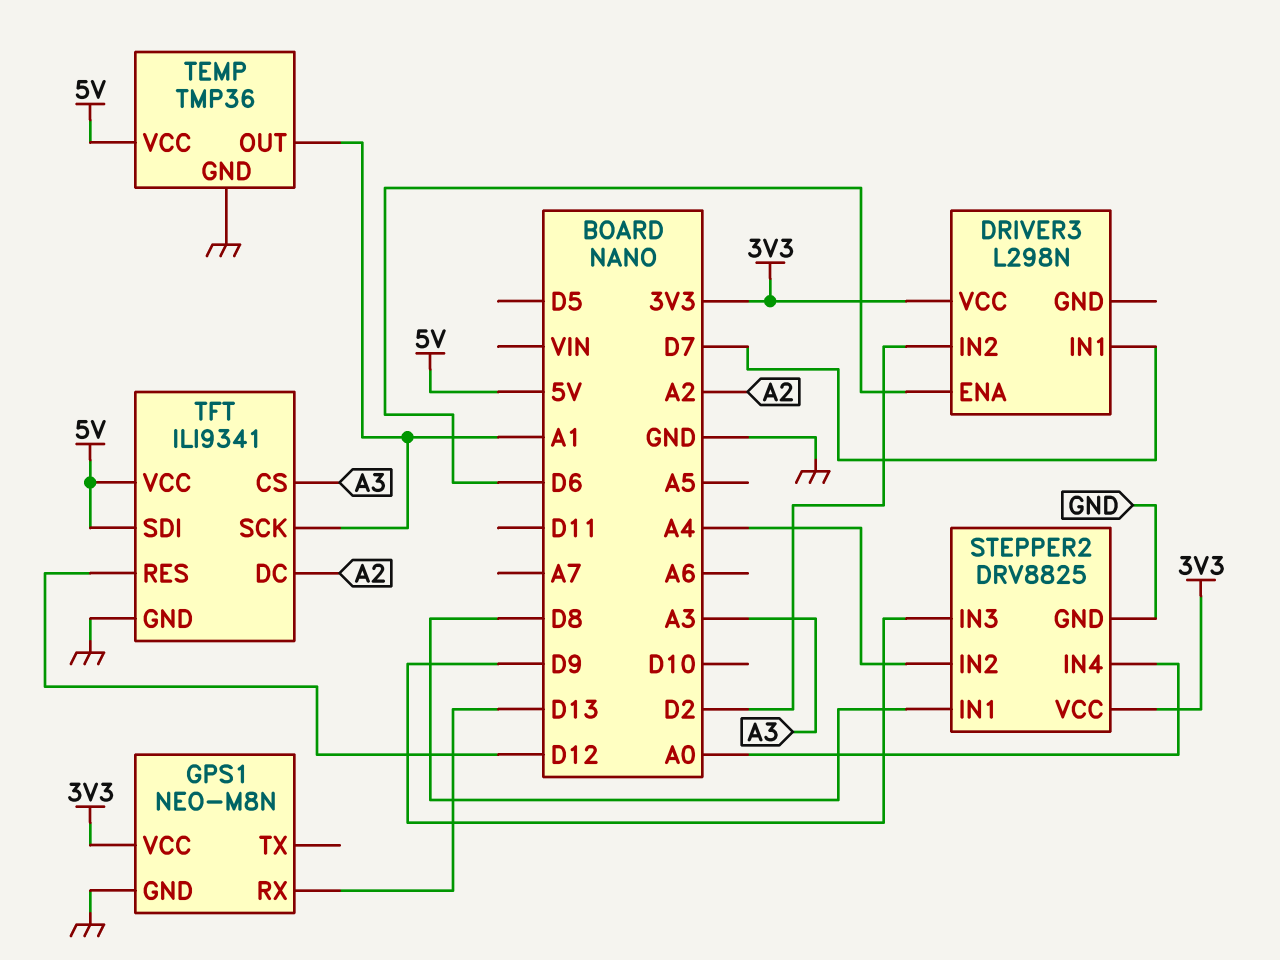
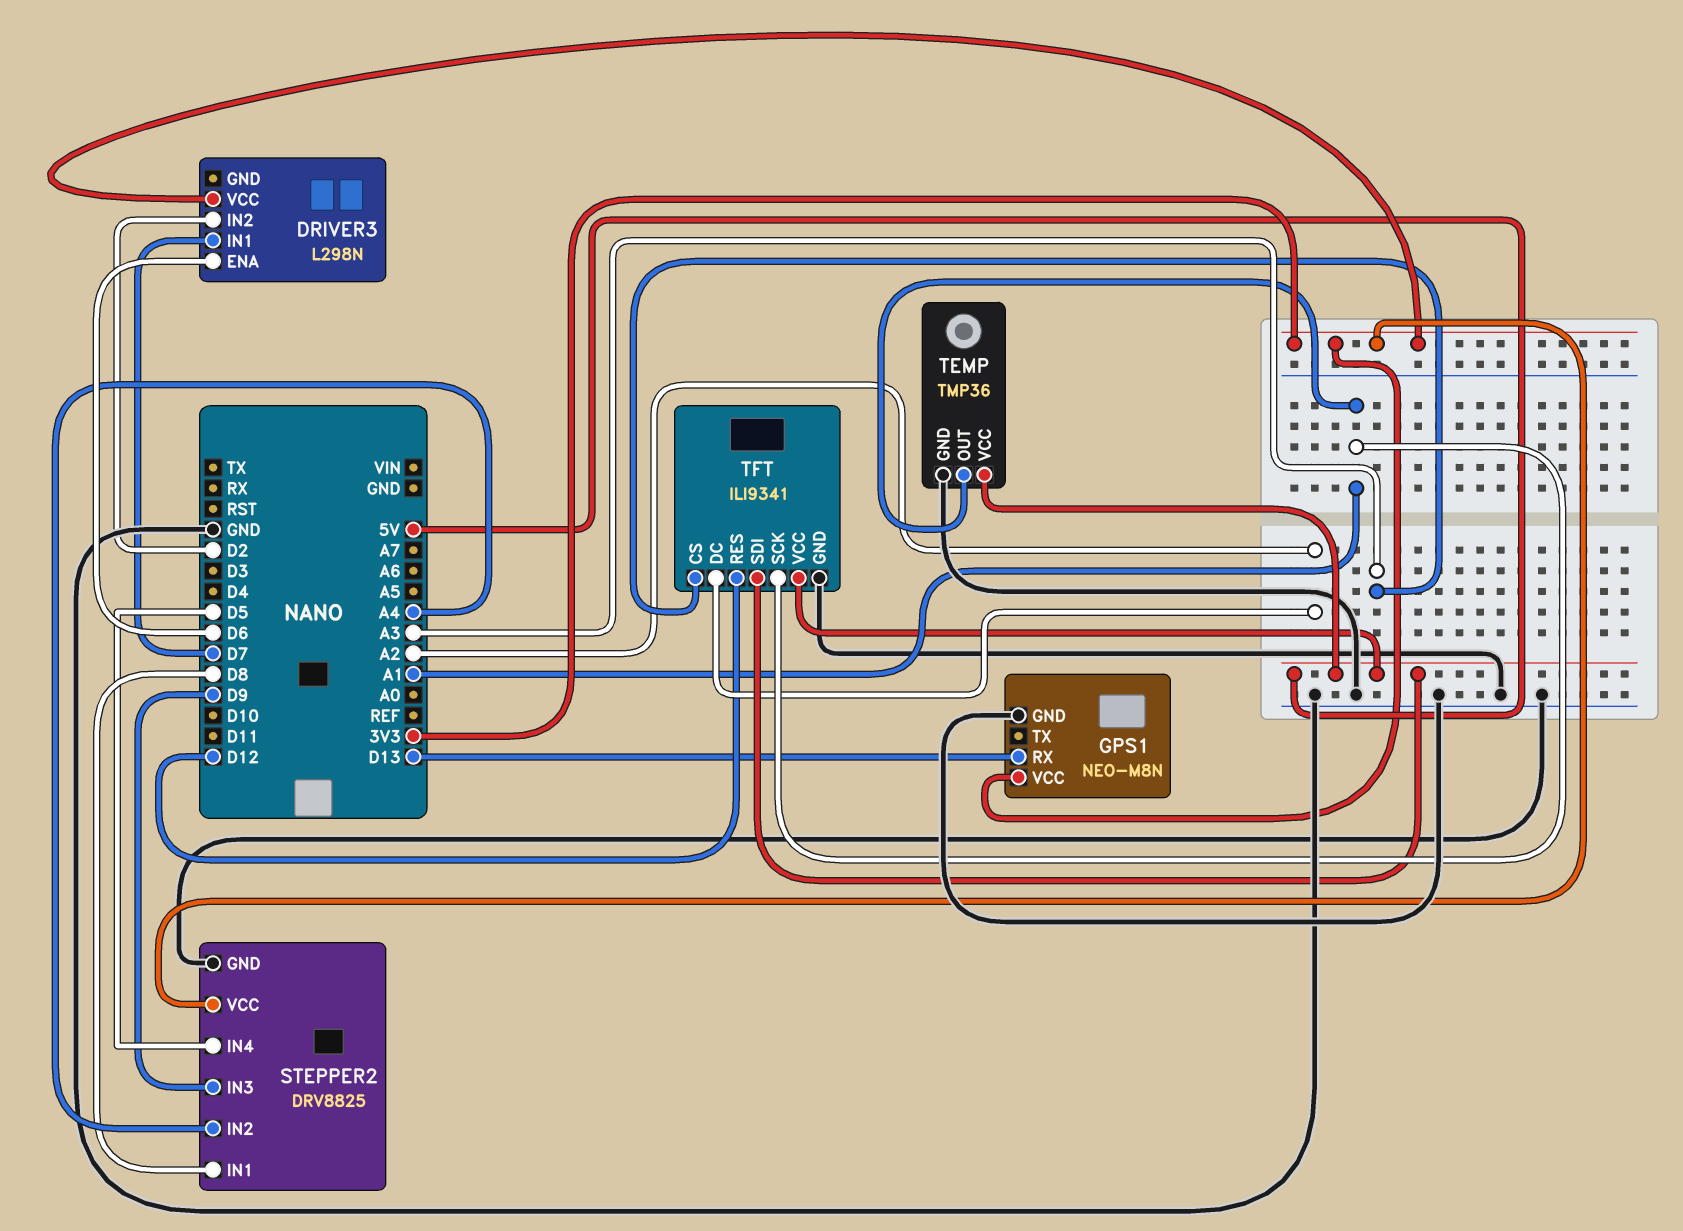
STEPPER2 pin IN4: A0 -> D5

